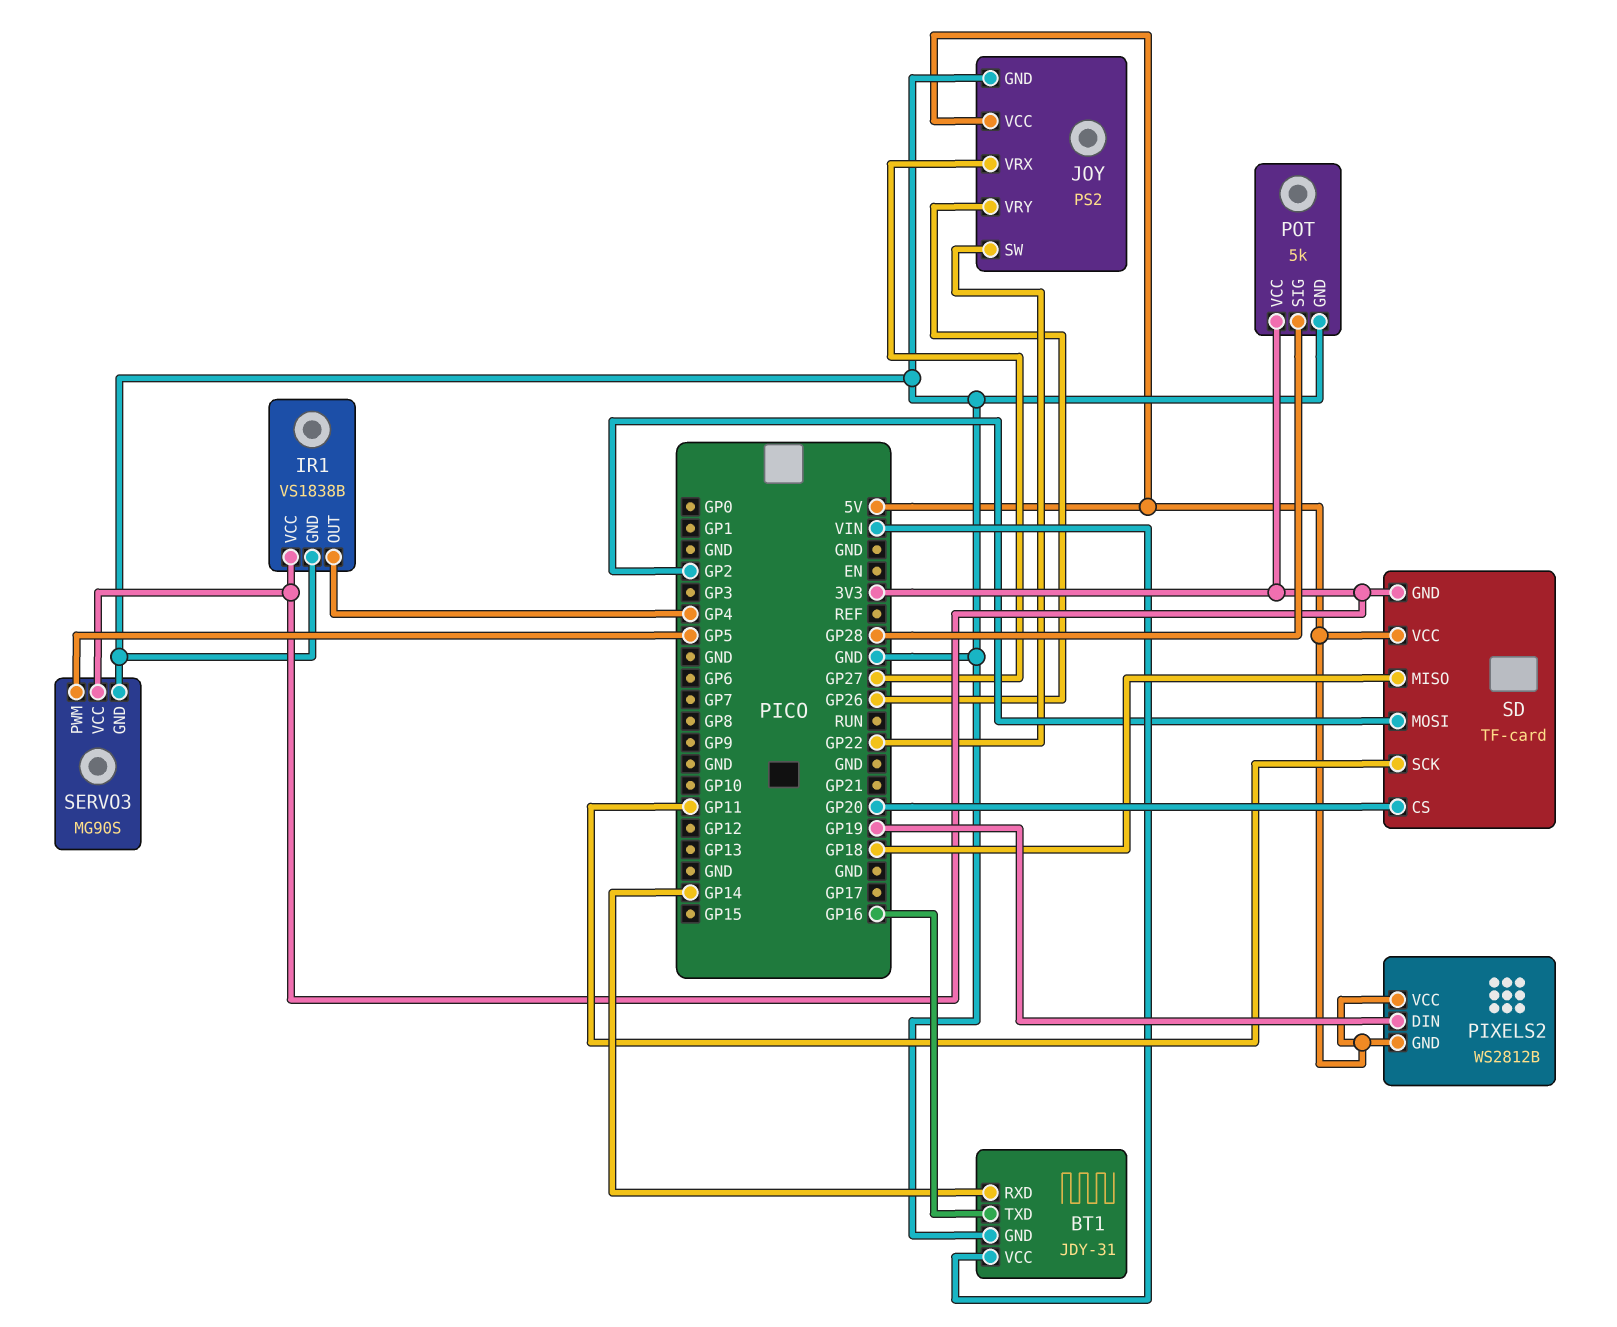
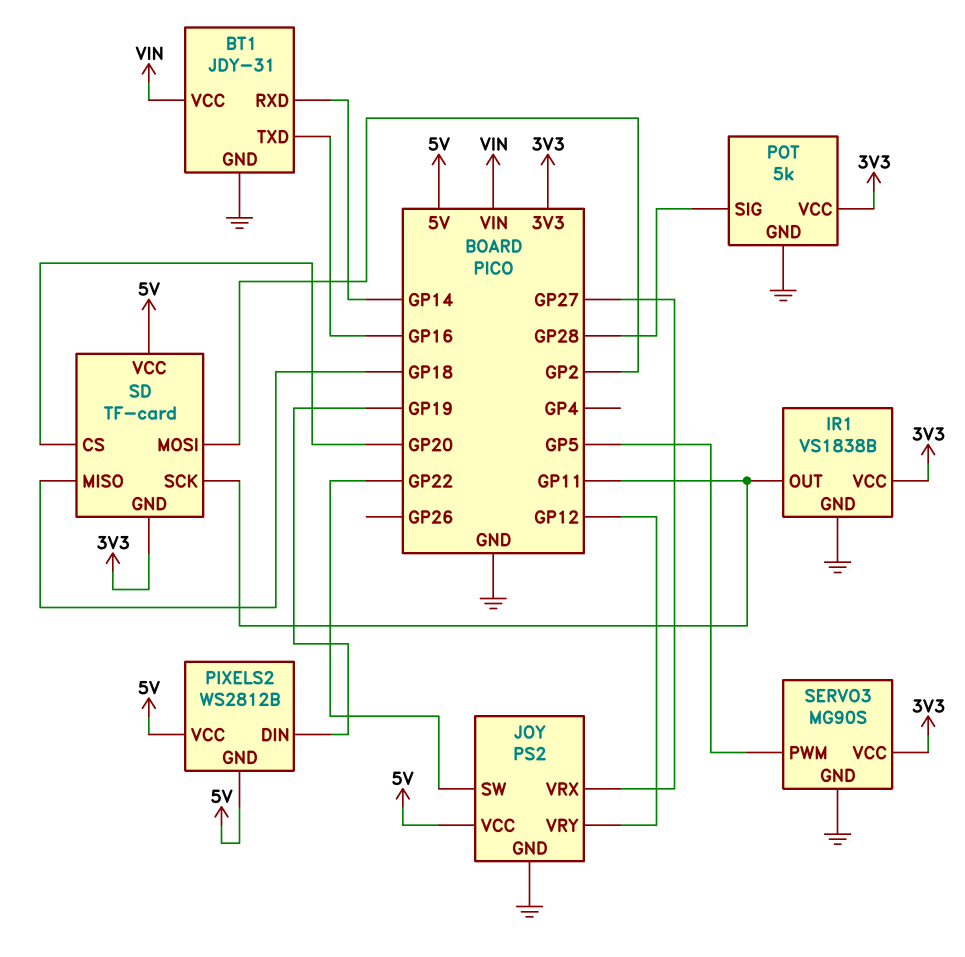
IR1 pin OUT: GP4 -> GP11
JOY pin VRY: GP26 -> GP12

